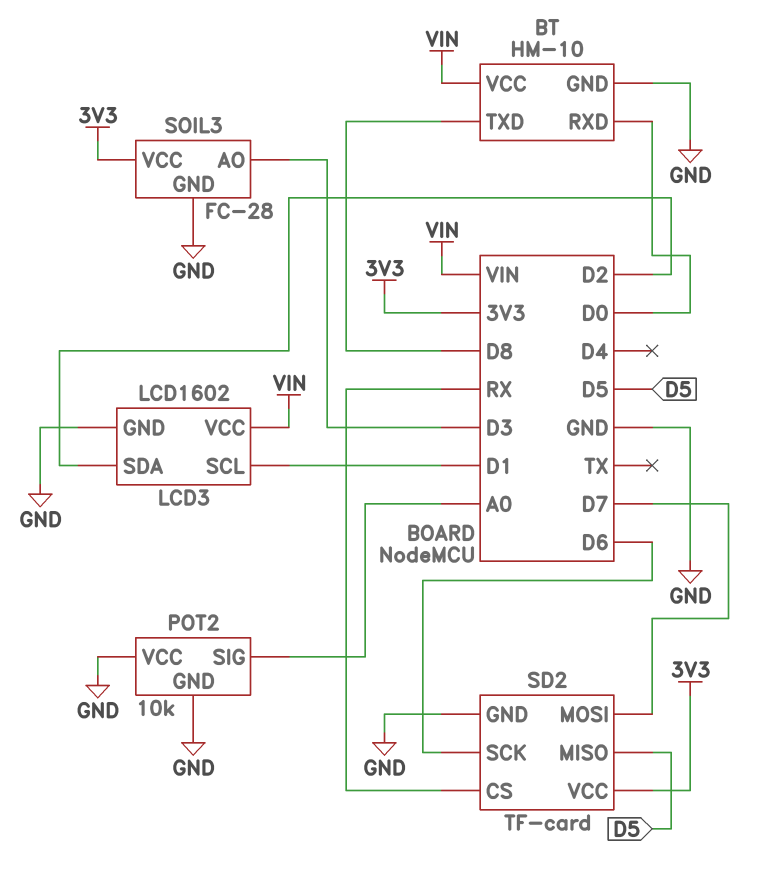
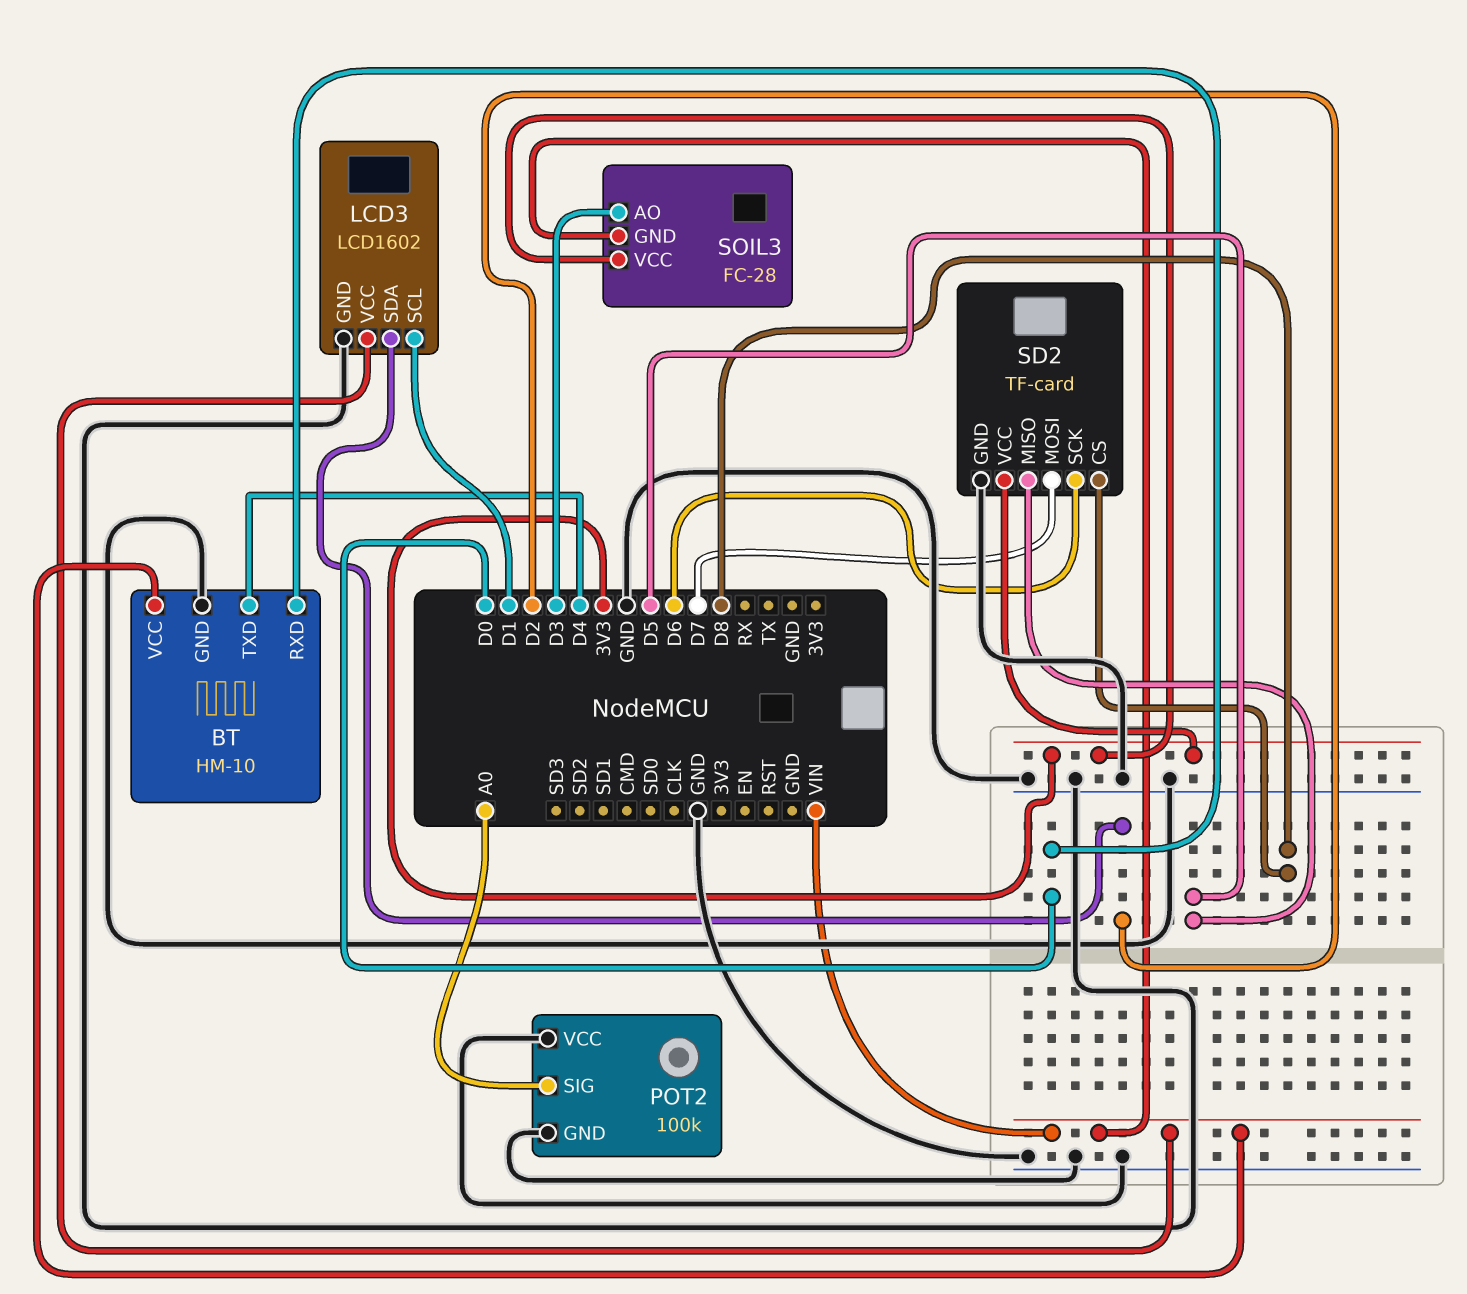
BT pin TXD: D8 -> D4
POT2: 10k -> 100k
SD2 pin CS: RX -> D8
SOIL3 pin GND: GND -> VIN

